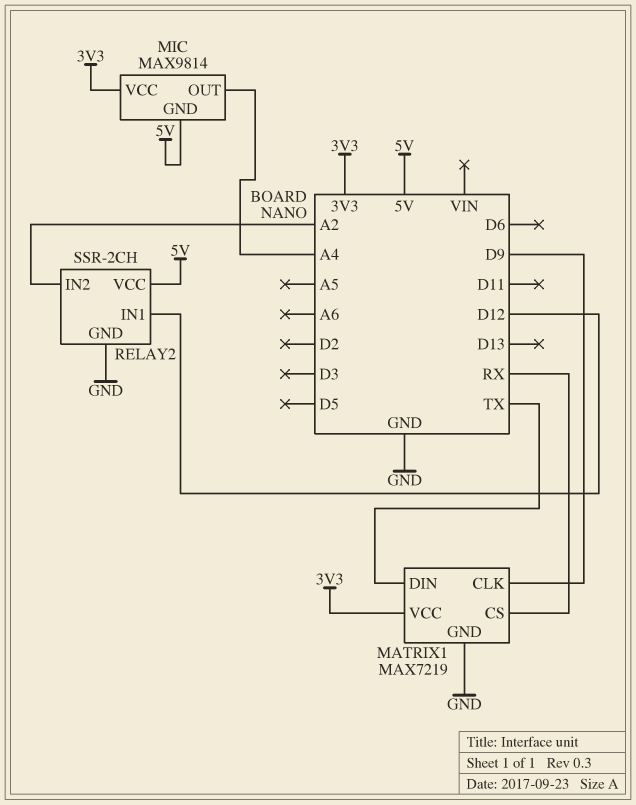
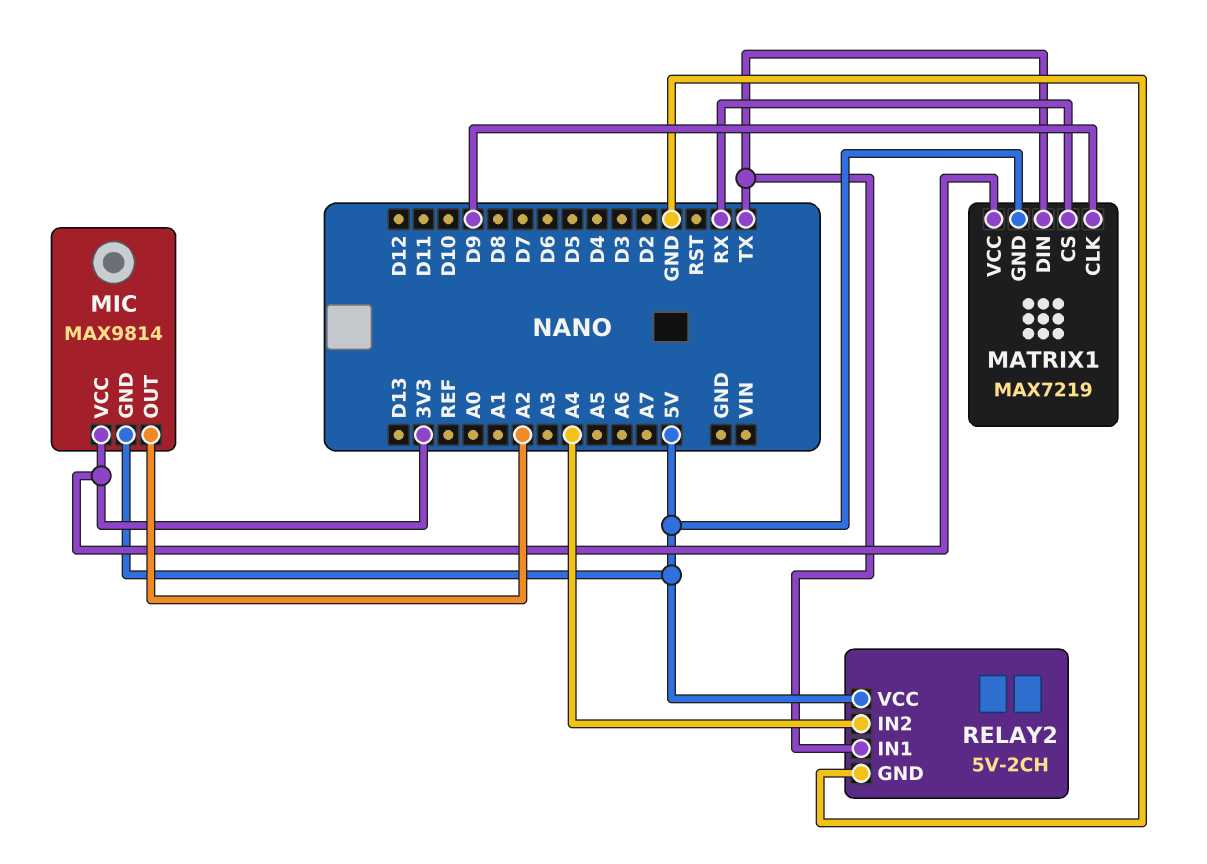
MATRIX1 pin GND: GND -> 5V
MIC pin OUT: A4 -> A2
RELAY2: SSR-2CH -> 5V-2CH
RELAY2 pin IN1: D12 -> TX
RELAY2 pin IN2: A2 -> A4

